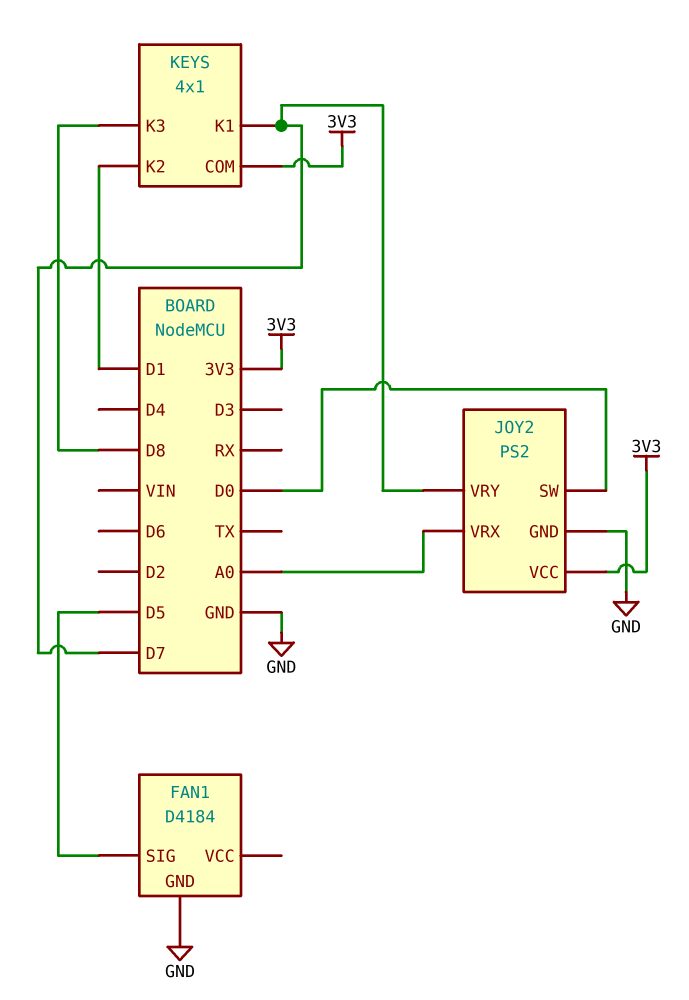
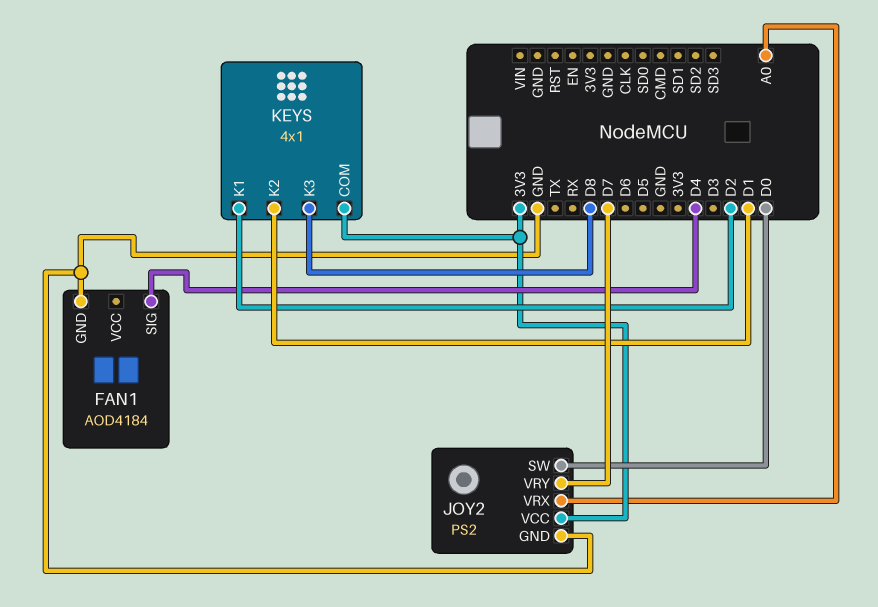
FAN1: D4184 -> AOD4184
FAN1 pin SIG: D5 -> D4
KEYS pin K1: D7 -> D2

